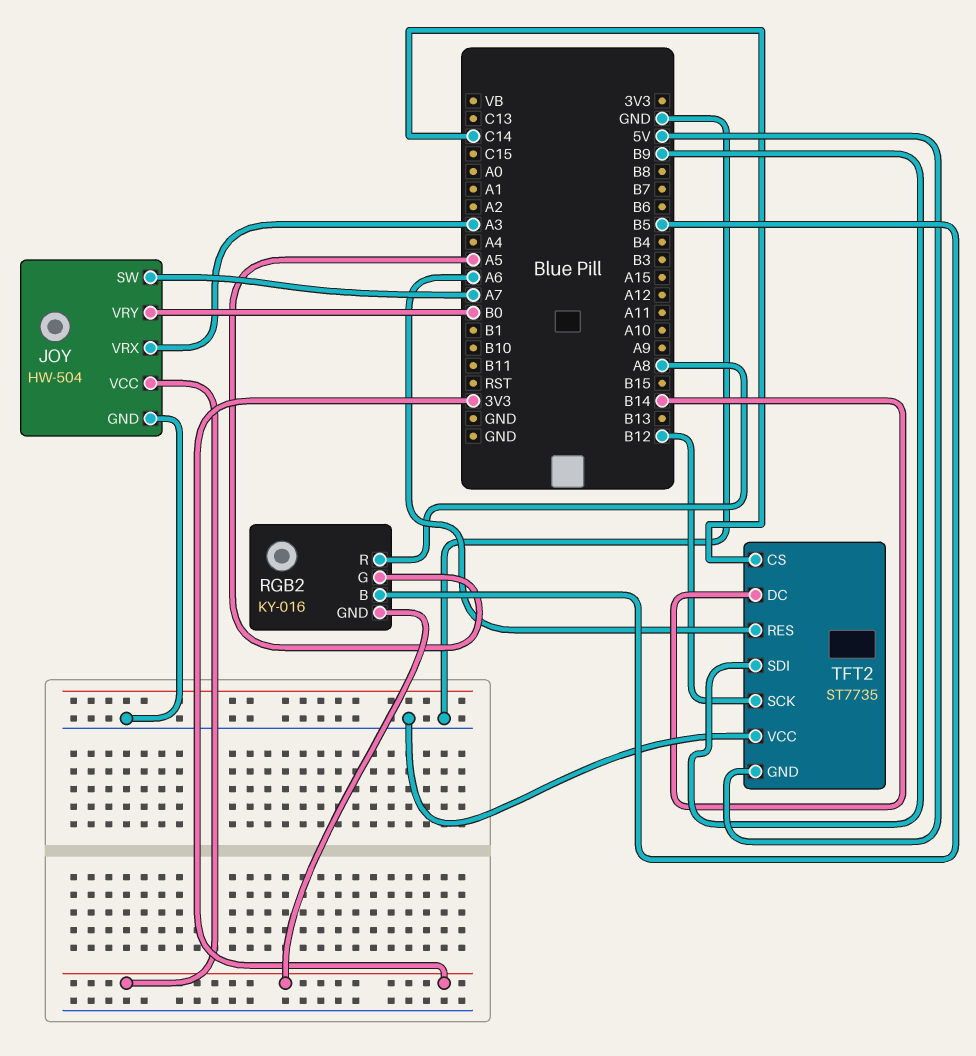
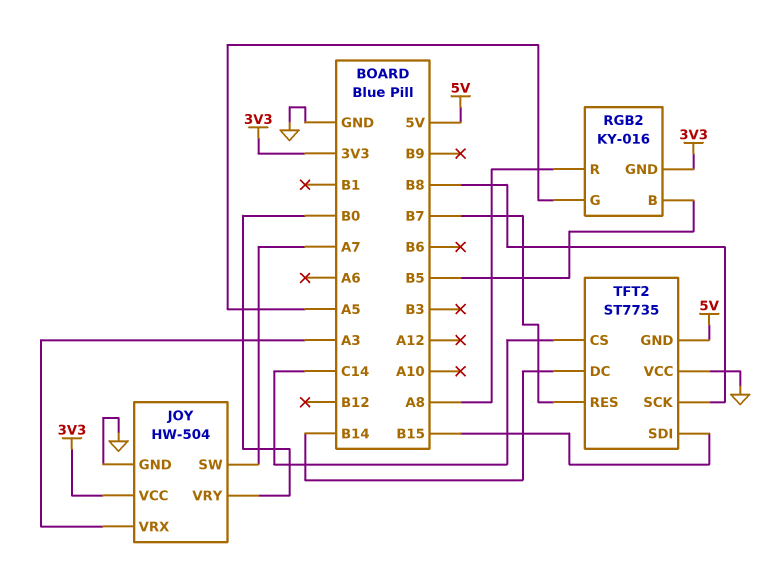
TFT2 pin RES: A6 -> B7
TFT2 pin SCK: B12 -> B8
TFT2 pin SDI: B9 -> B15

